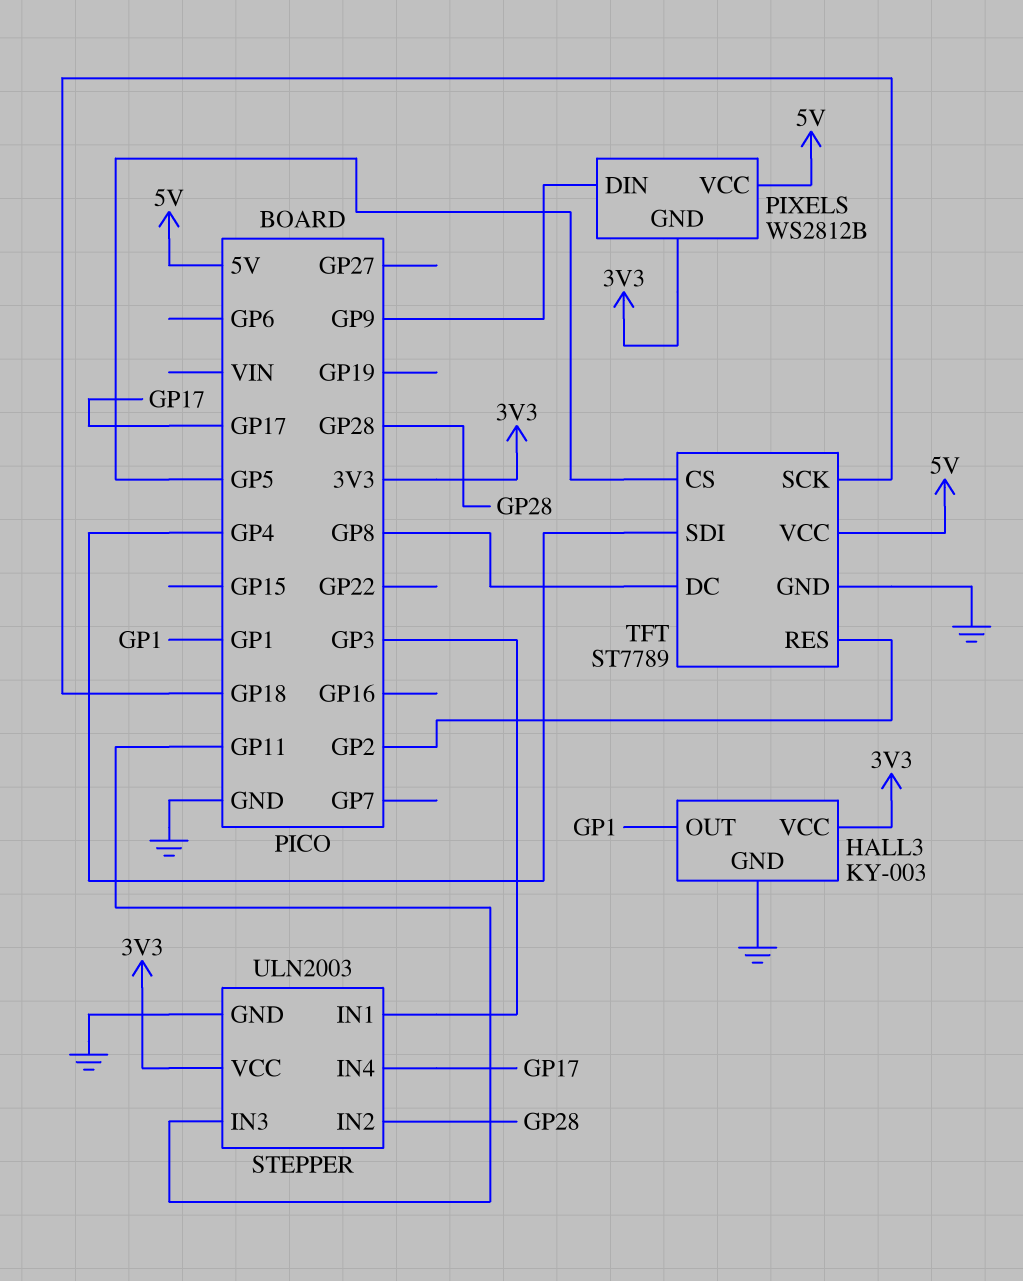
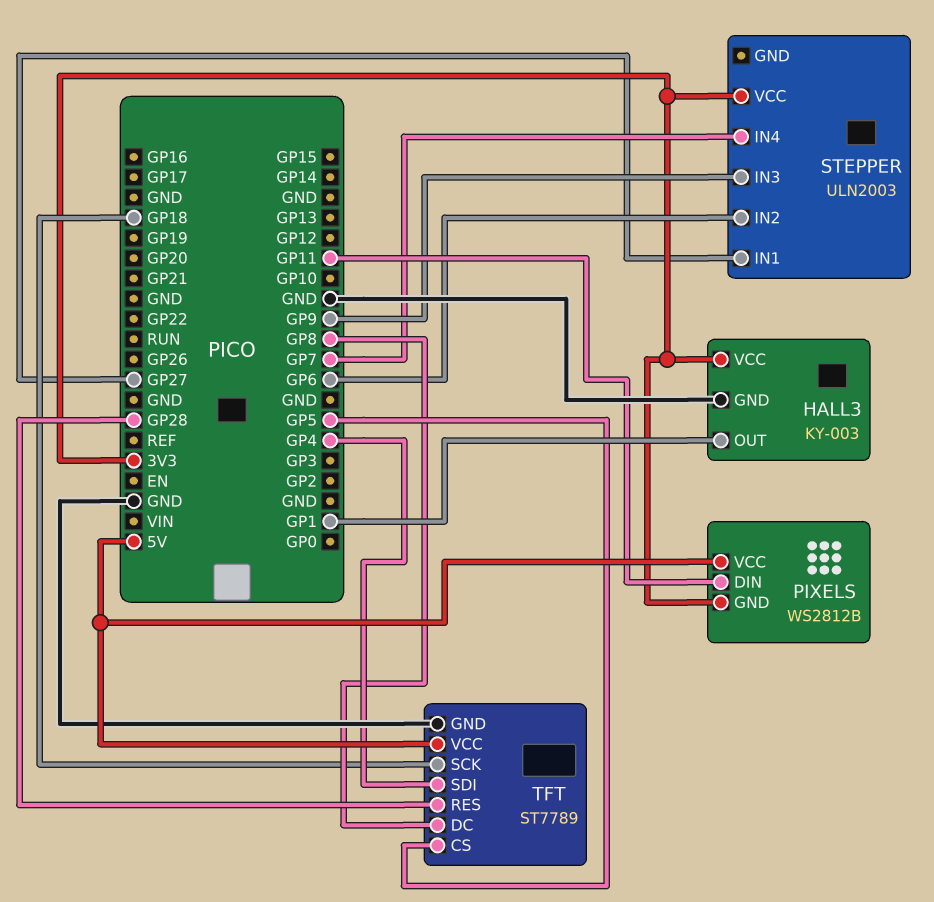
PIXELS pin DIN: GP9 -> GP11
STEPPER pin GND: GND -> none
STEPPER pin IN1: GP3 -> GP27
STEPPER pin IN2: GP28 -> GP6
STEPPER pin IN3: GP11 -> GP9
STEPPER pin IN4: GP17 -> GP7
TFT pin RES: GP2 -> GP28

